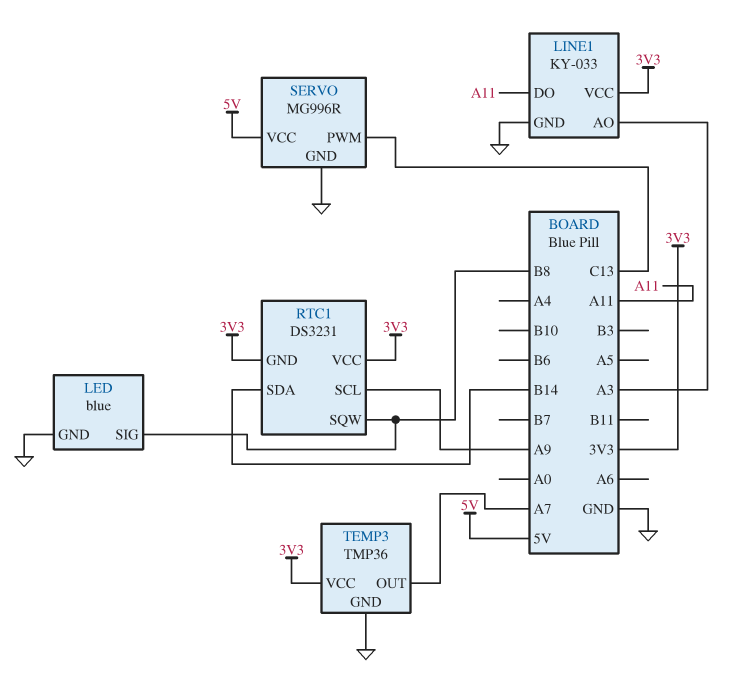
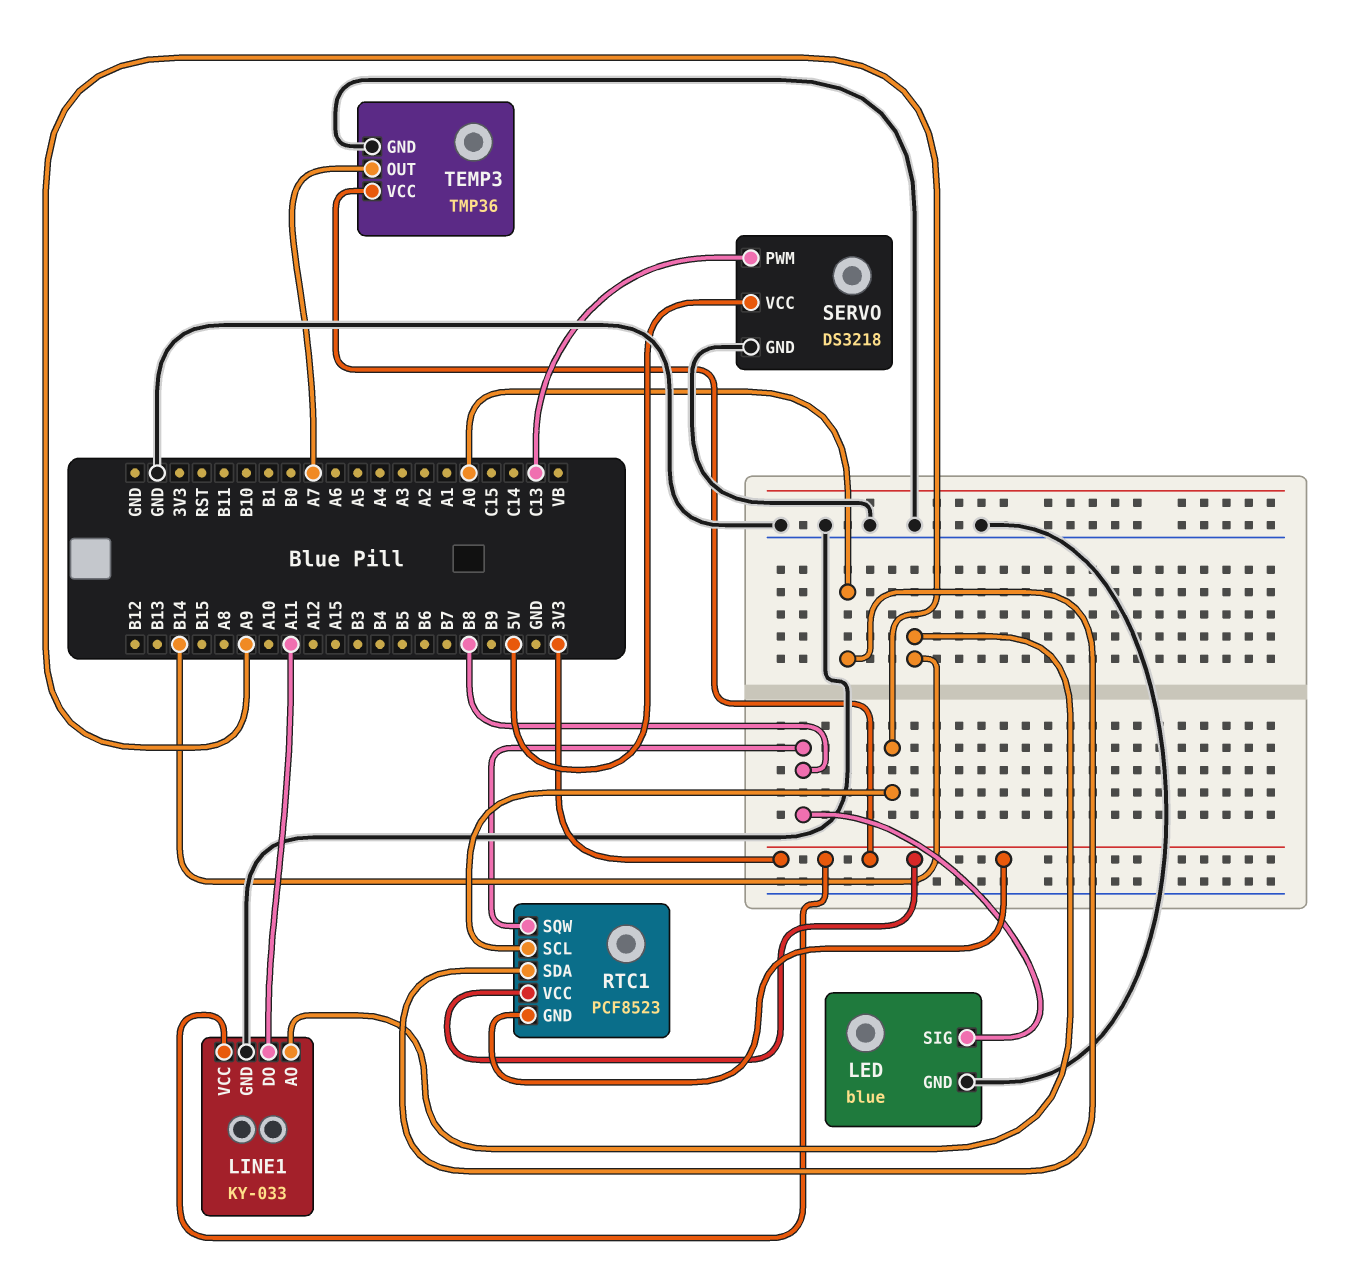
LINE1 pin AO: A3 -> B14
RTC1: DS3231 -> PCF8523
RTC1 pin SDA: B14 -> A0
SERVO: MG996R -> DS3218

